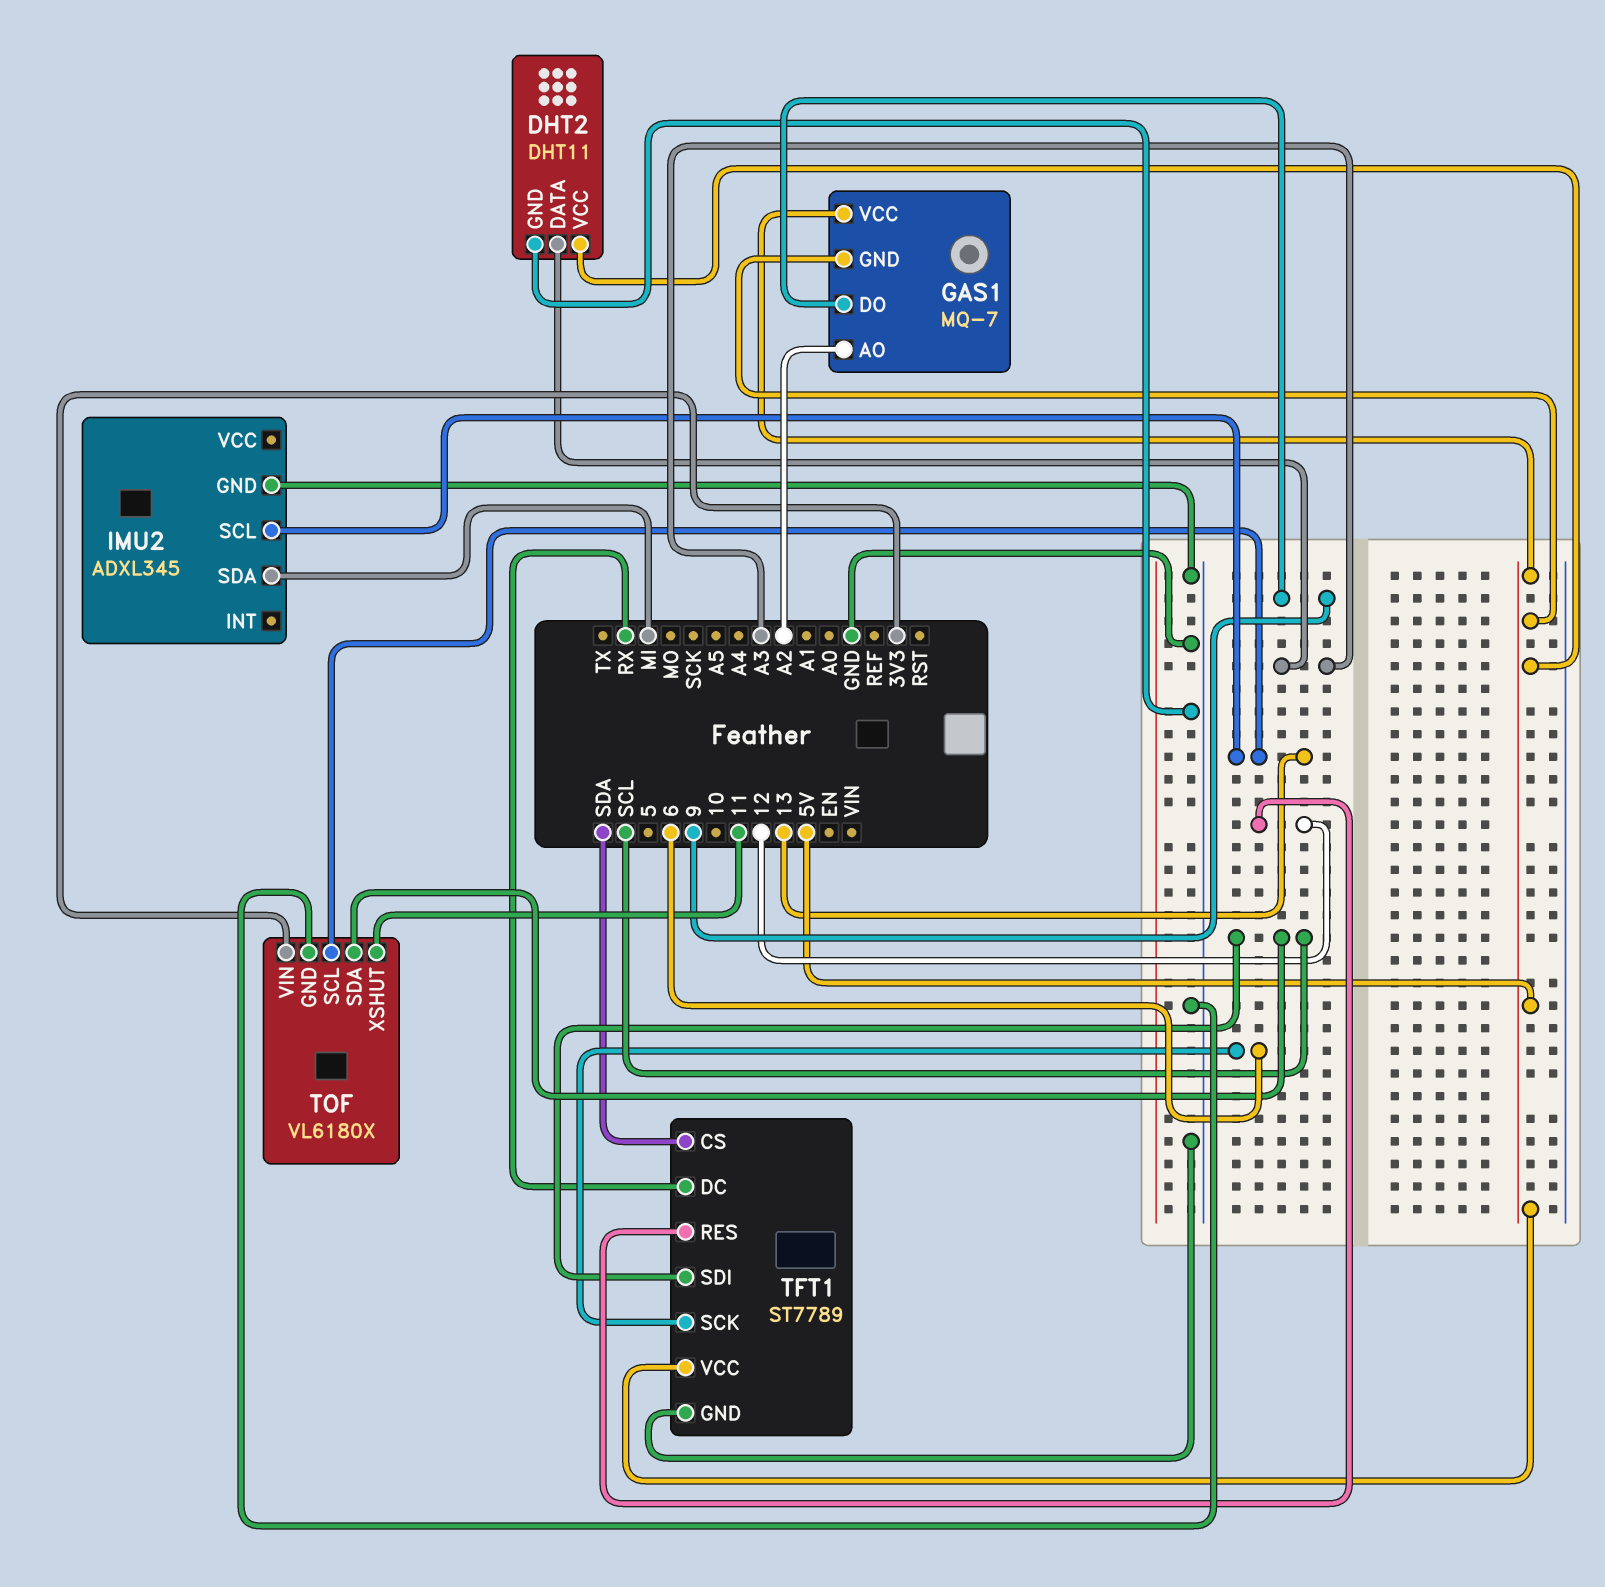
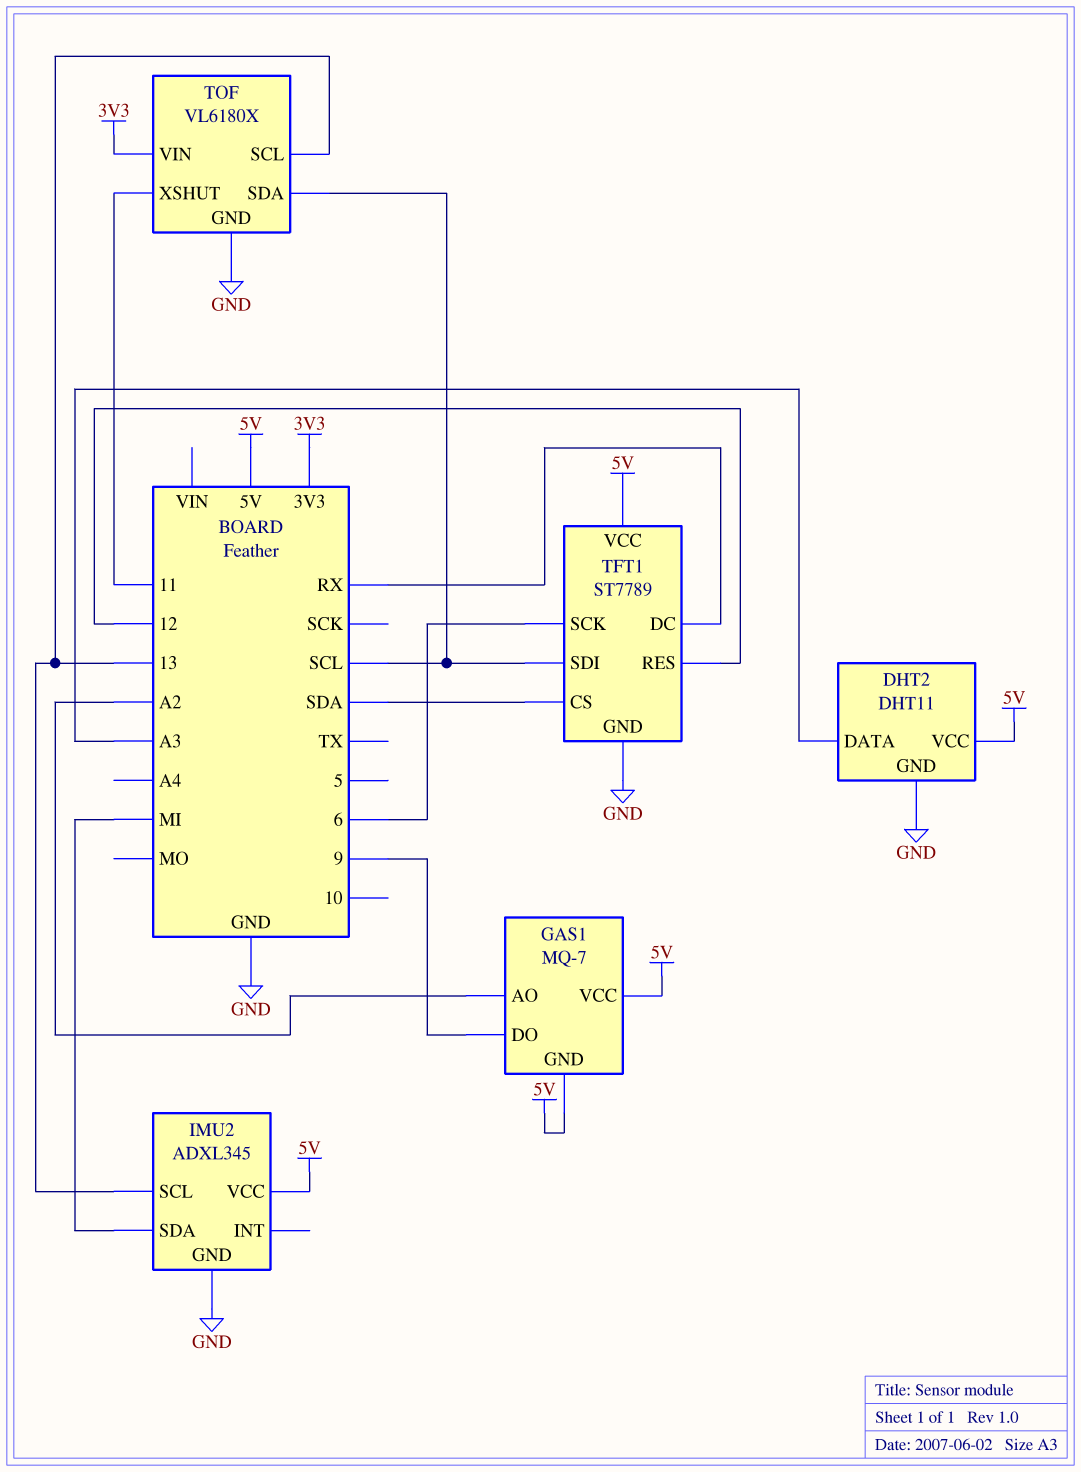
IMU2 pin VCC: none -> 5V

